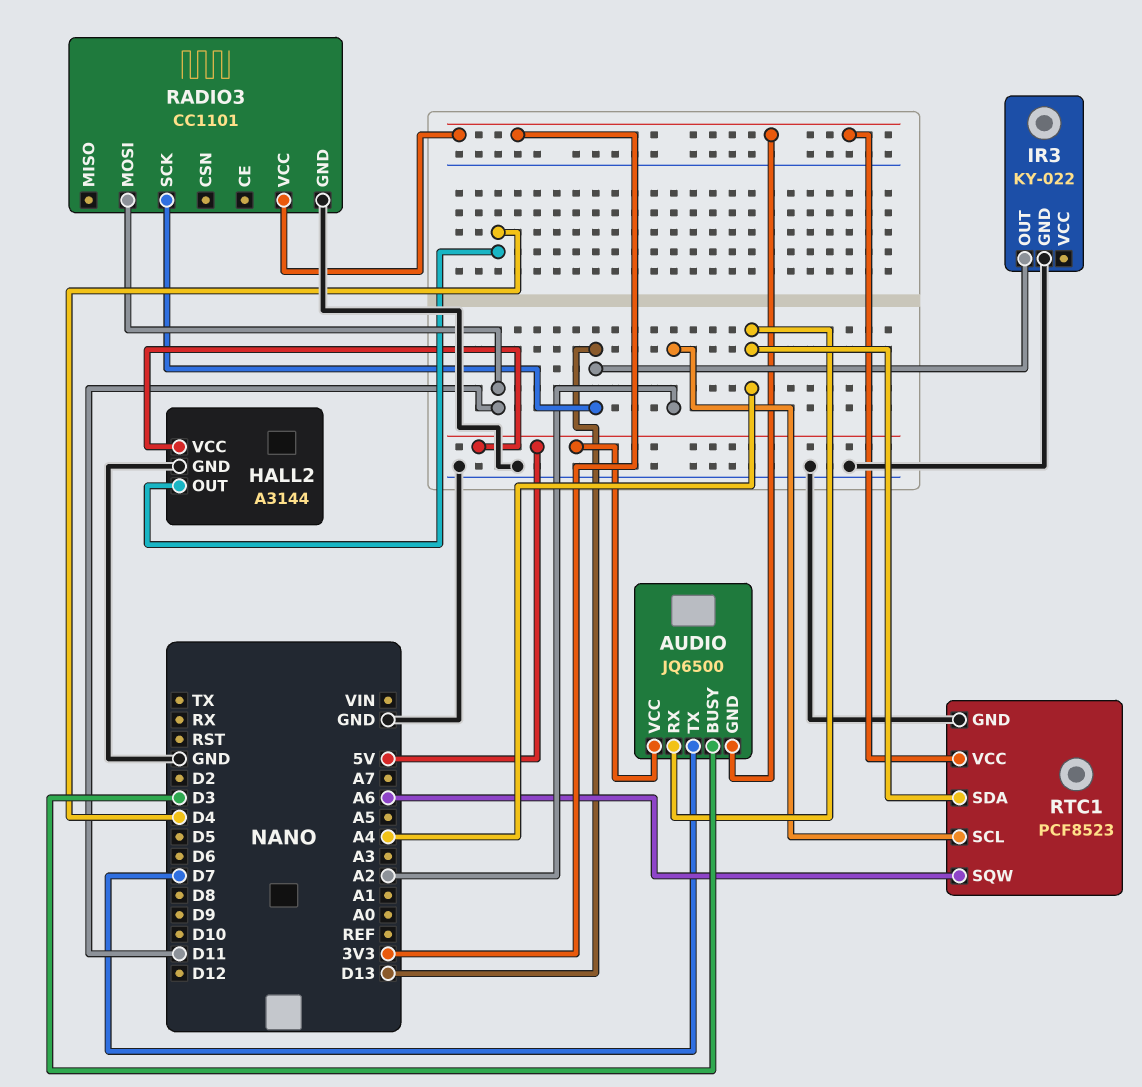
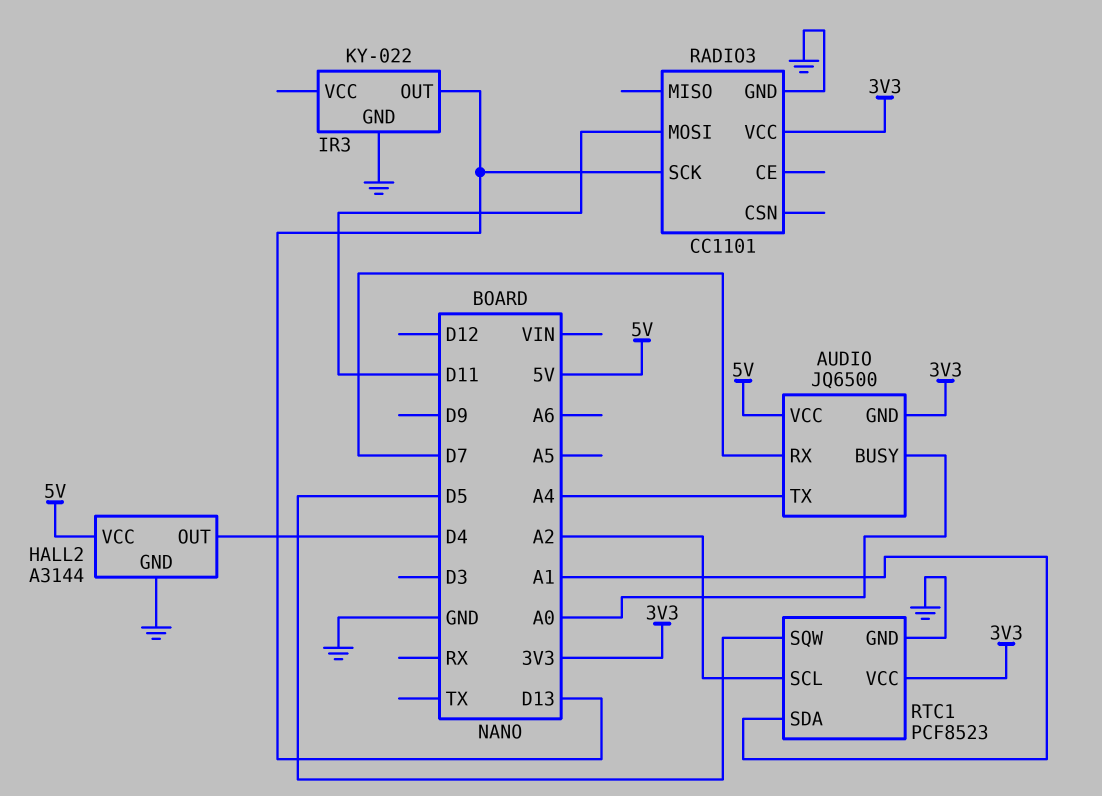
AUDIO pin BUSY: D3 -> A0
AUDIO pin RX: A4 -> D7
AUDIO pin TX: D7 -> A4
RTC1 pin SDA: A4 -> A1
RTC1 pin SQW: A6 -> D5

